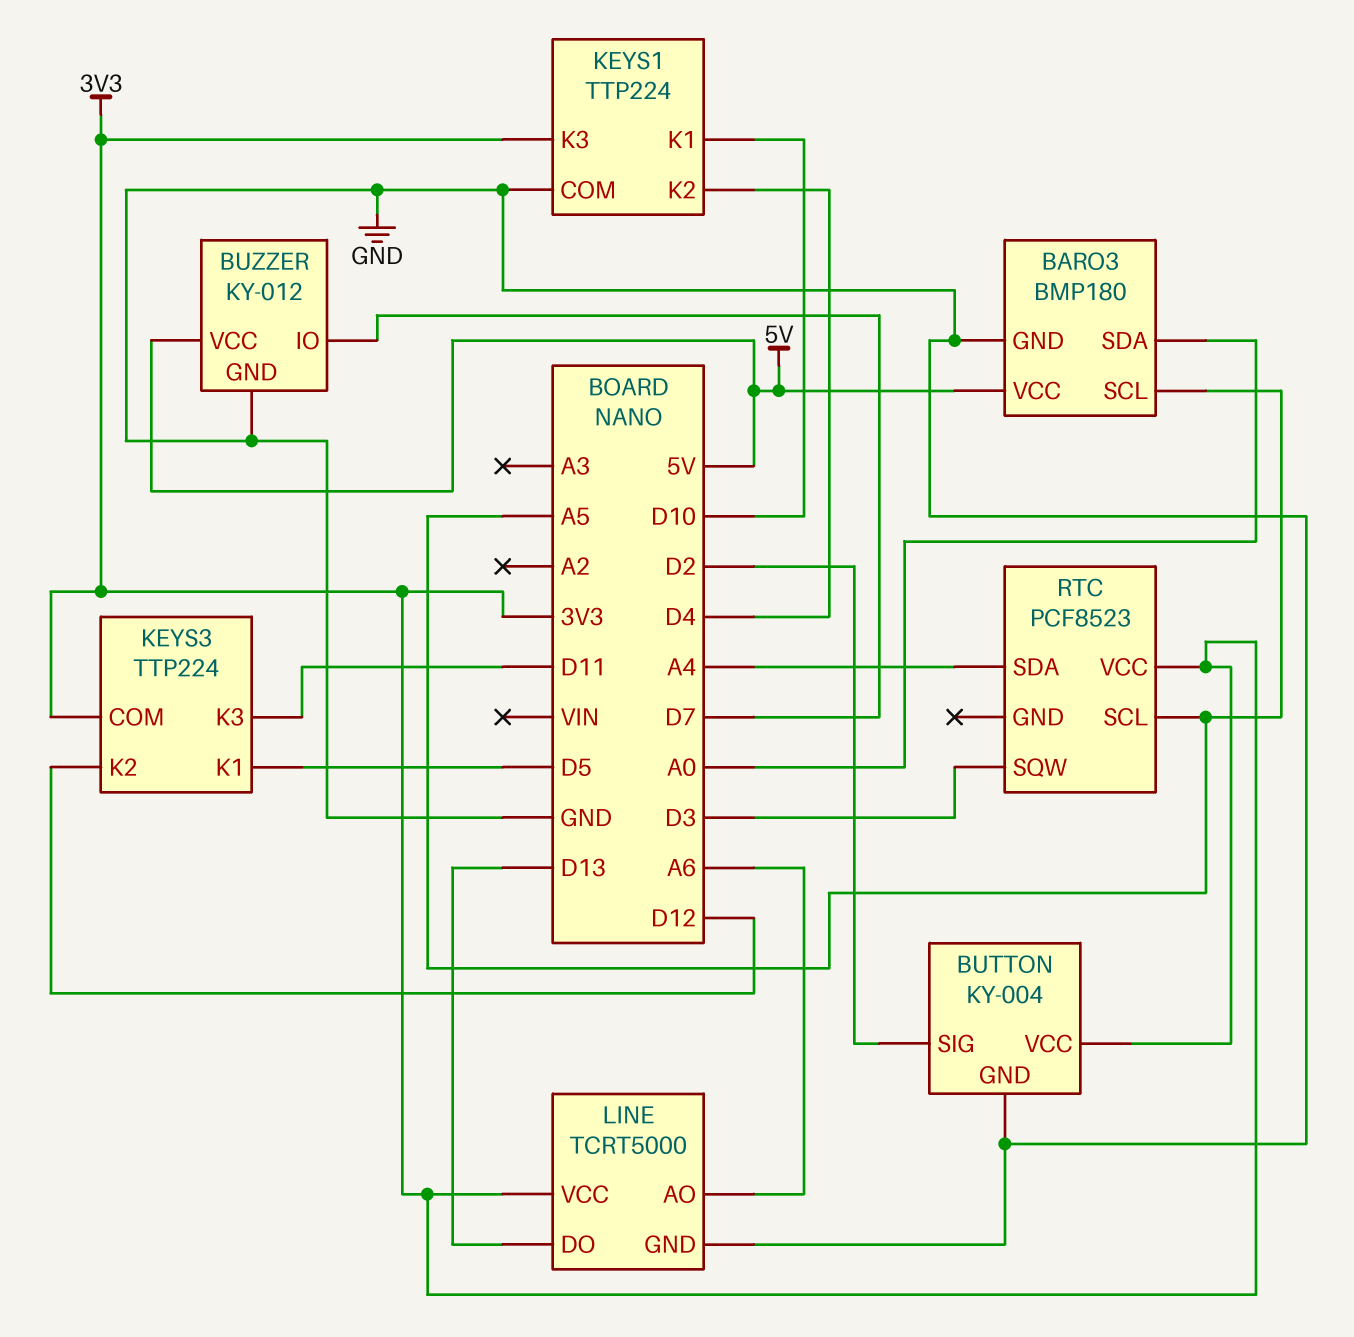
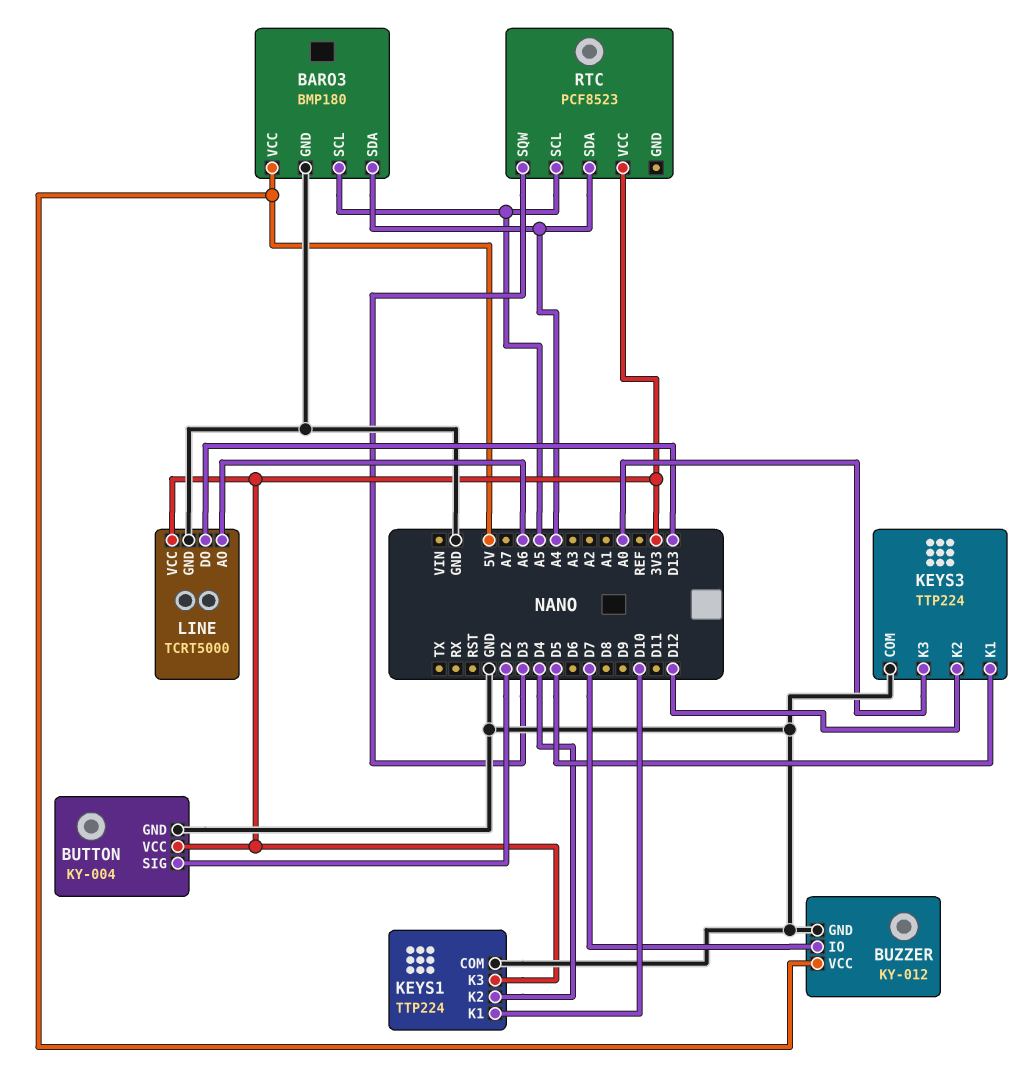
BARO3 pin SDA: A0 -> A4
KEYS3 pin COM: 3V3 -> GND
KEYS3 pin K3: D11 -> A0

